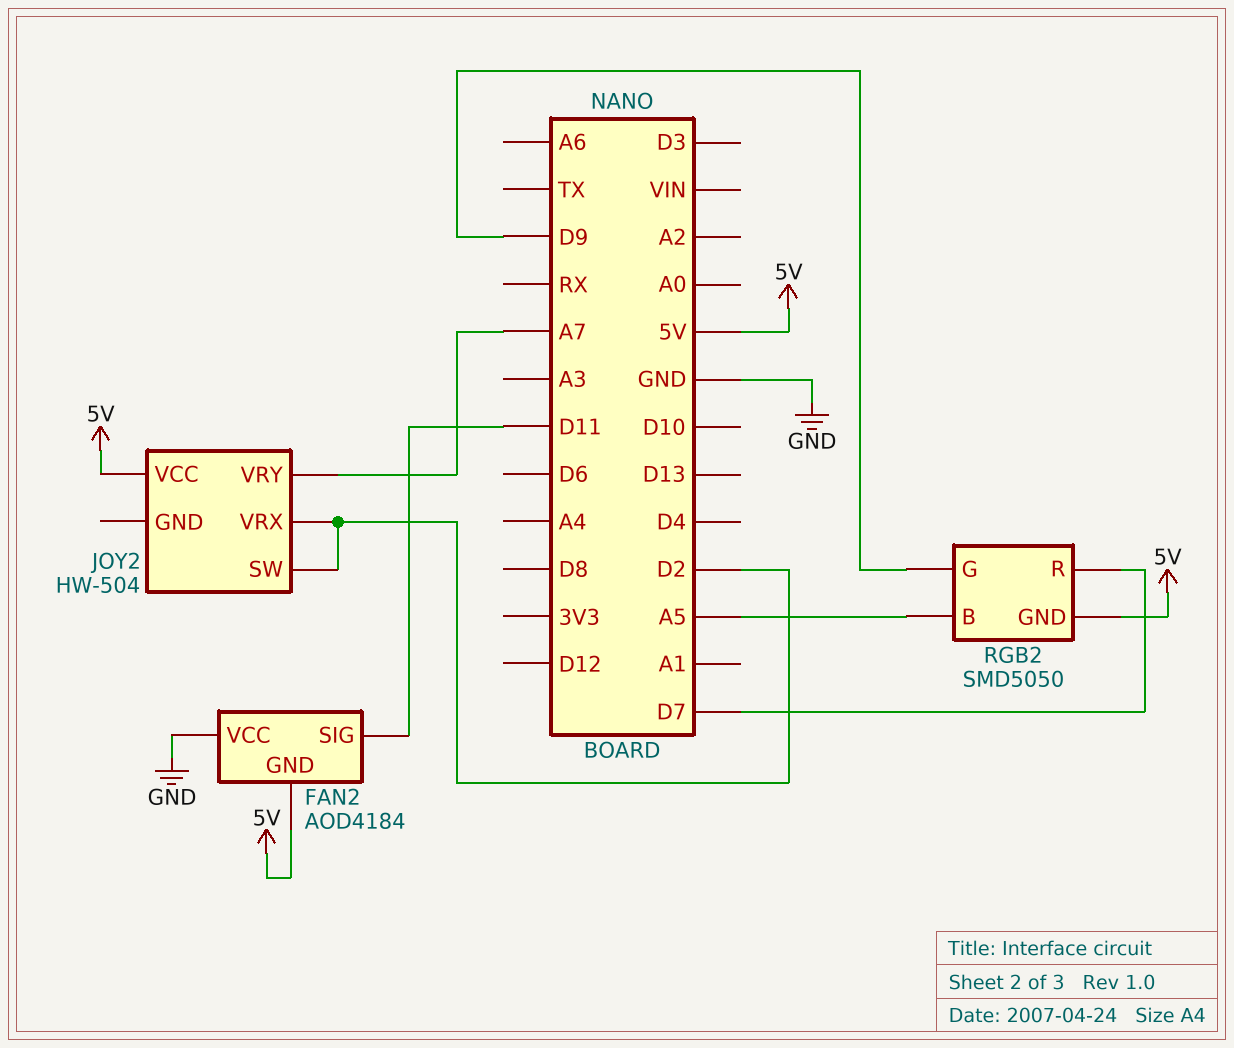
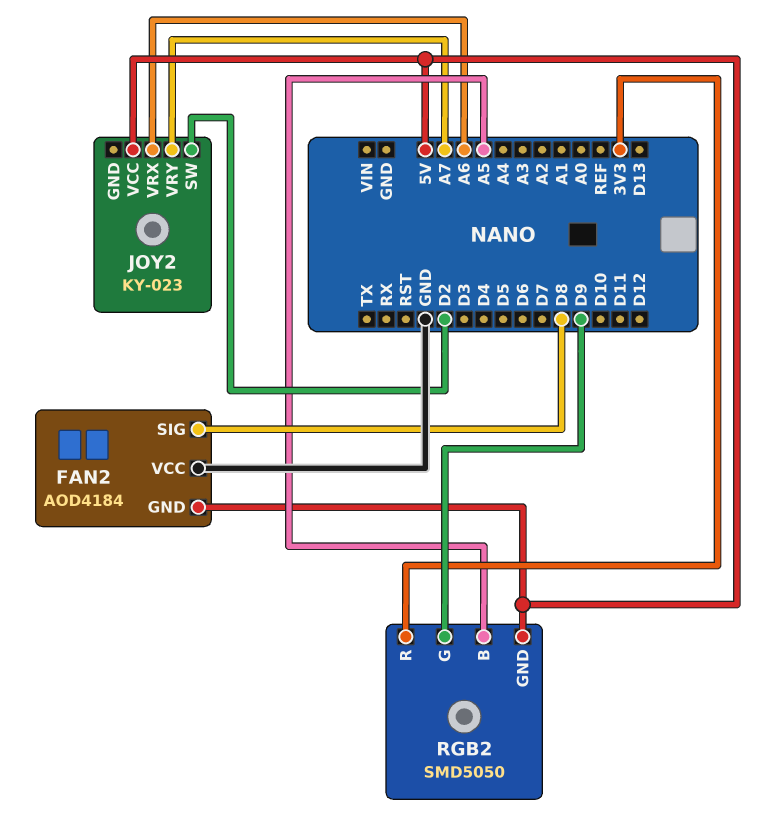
FAN2 pin SIG: D11 -> D8
JOY2: HW-504 -> KY-023
JOY2 pin VRX: D2 -> A6
RGB2 pin R: D7 -> 3V3

